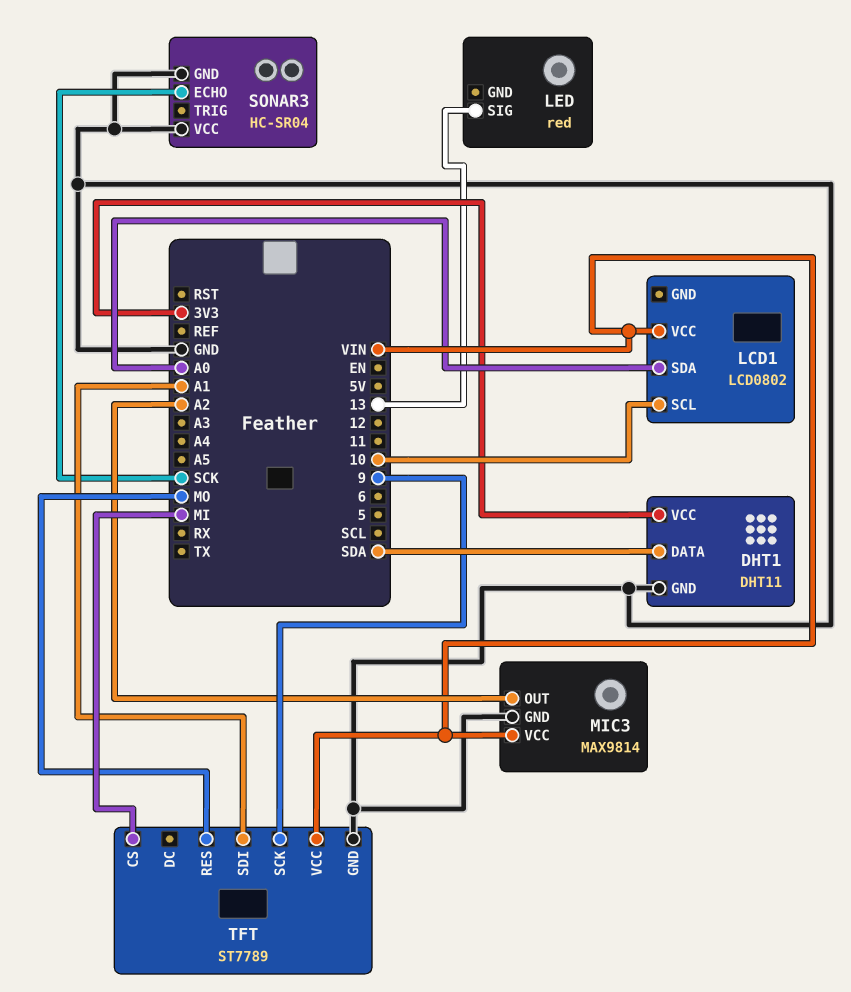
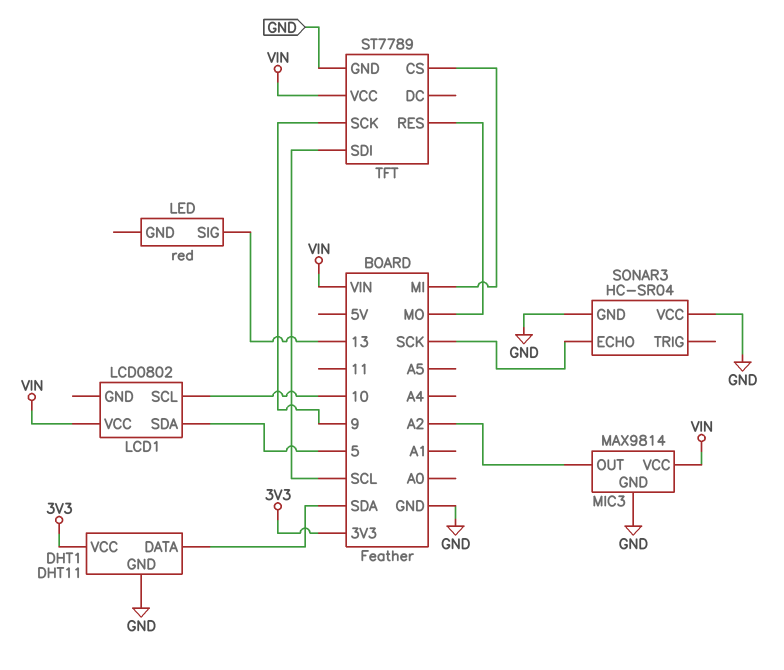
LCD1 pin SDA: A0 -> 5
TFT pin SDI: A1 -> SCL

